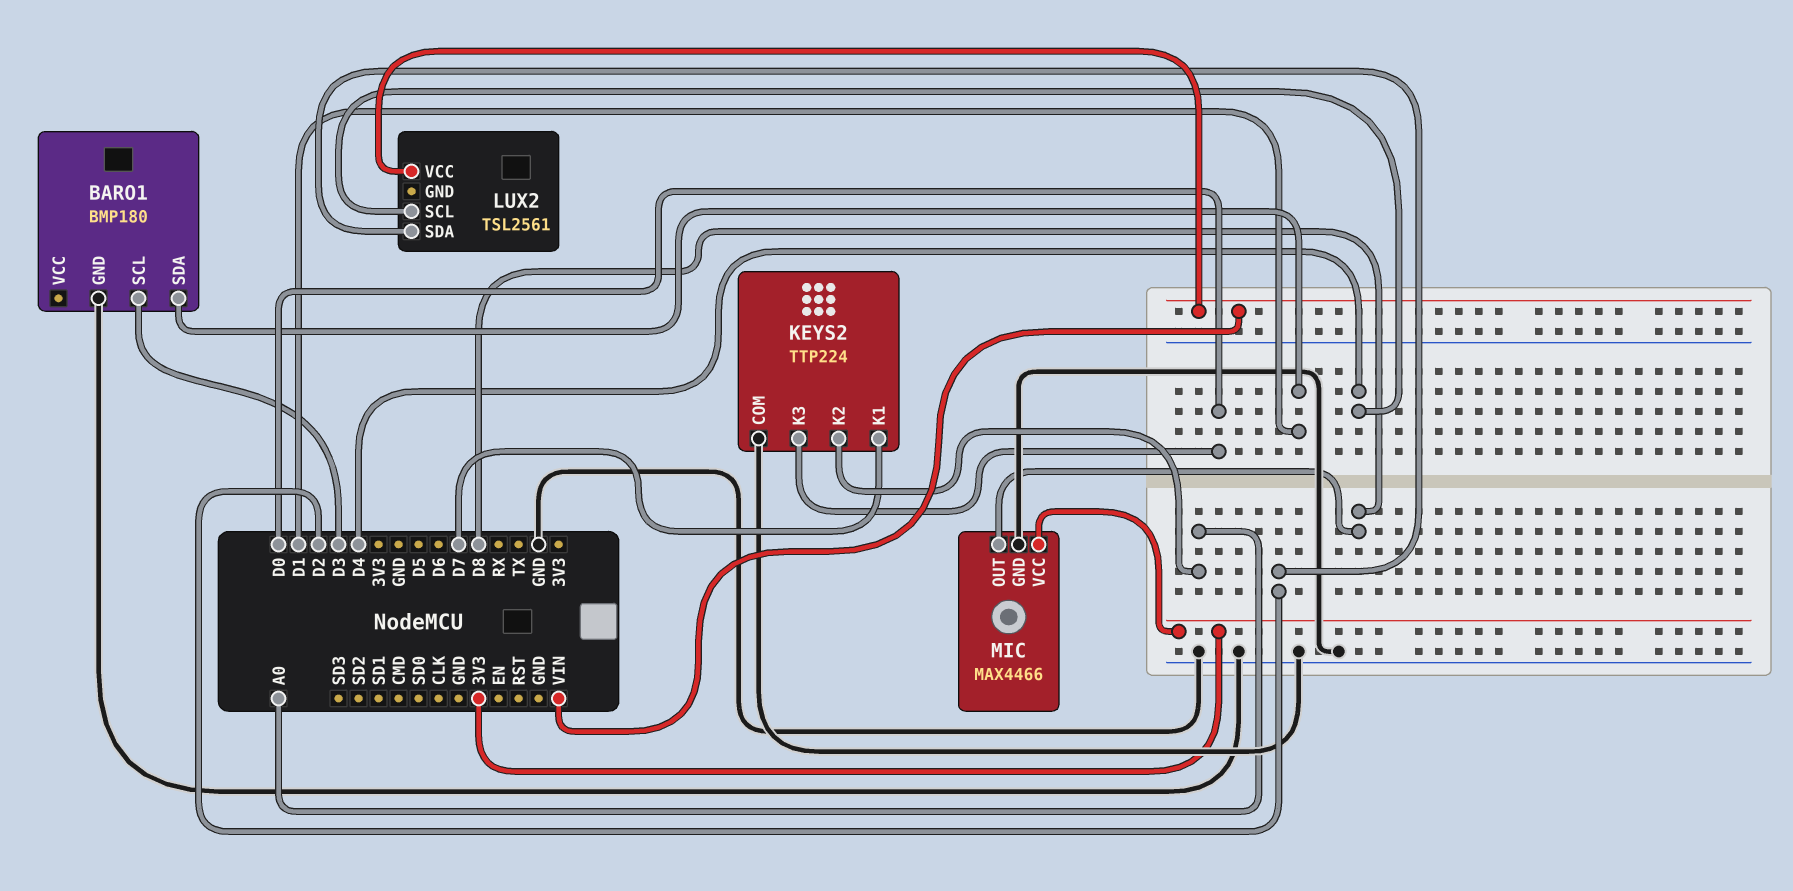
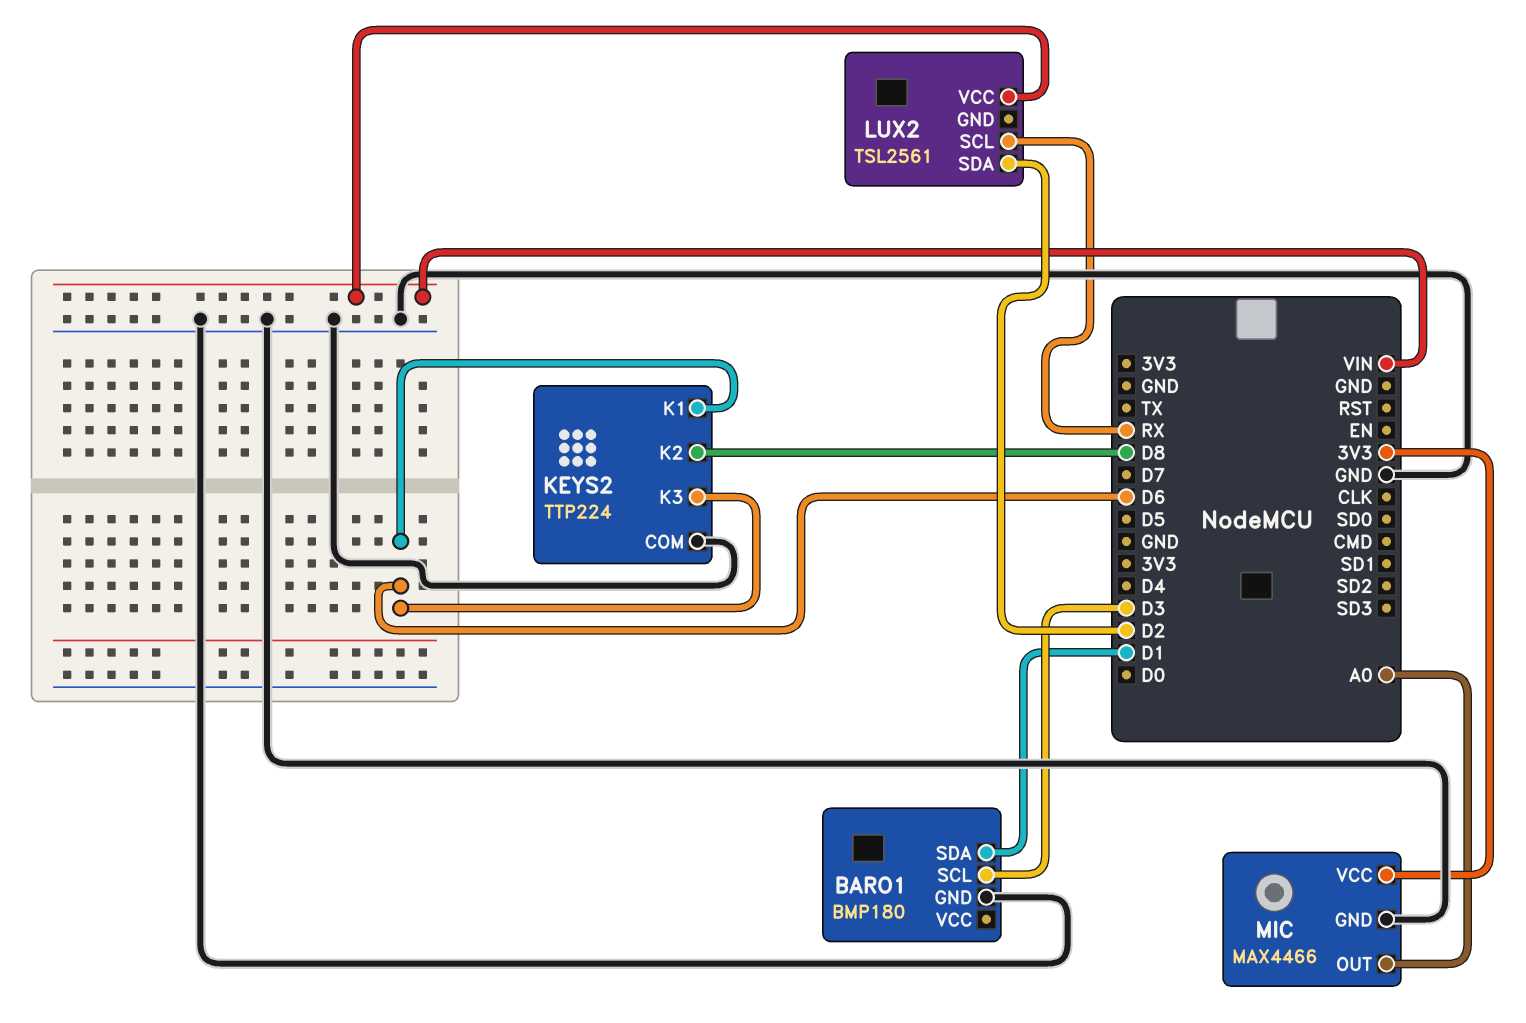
KEYS2 pin K1: D7 -> D6
KEYS2 pin K2: A0 -> D8
KEYS2 pin K3: D0 -> D6
LUX2 pin SCL: D4 -> RX
MIC pin OUT: D8 -> A0

